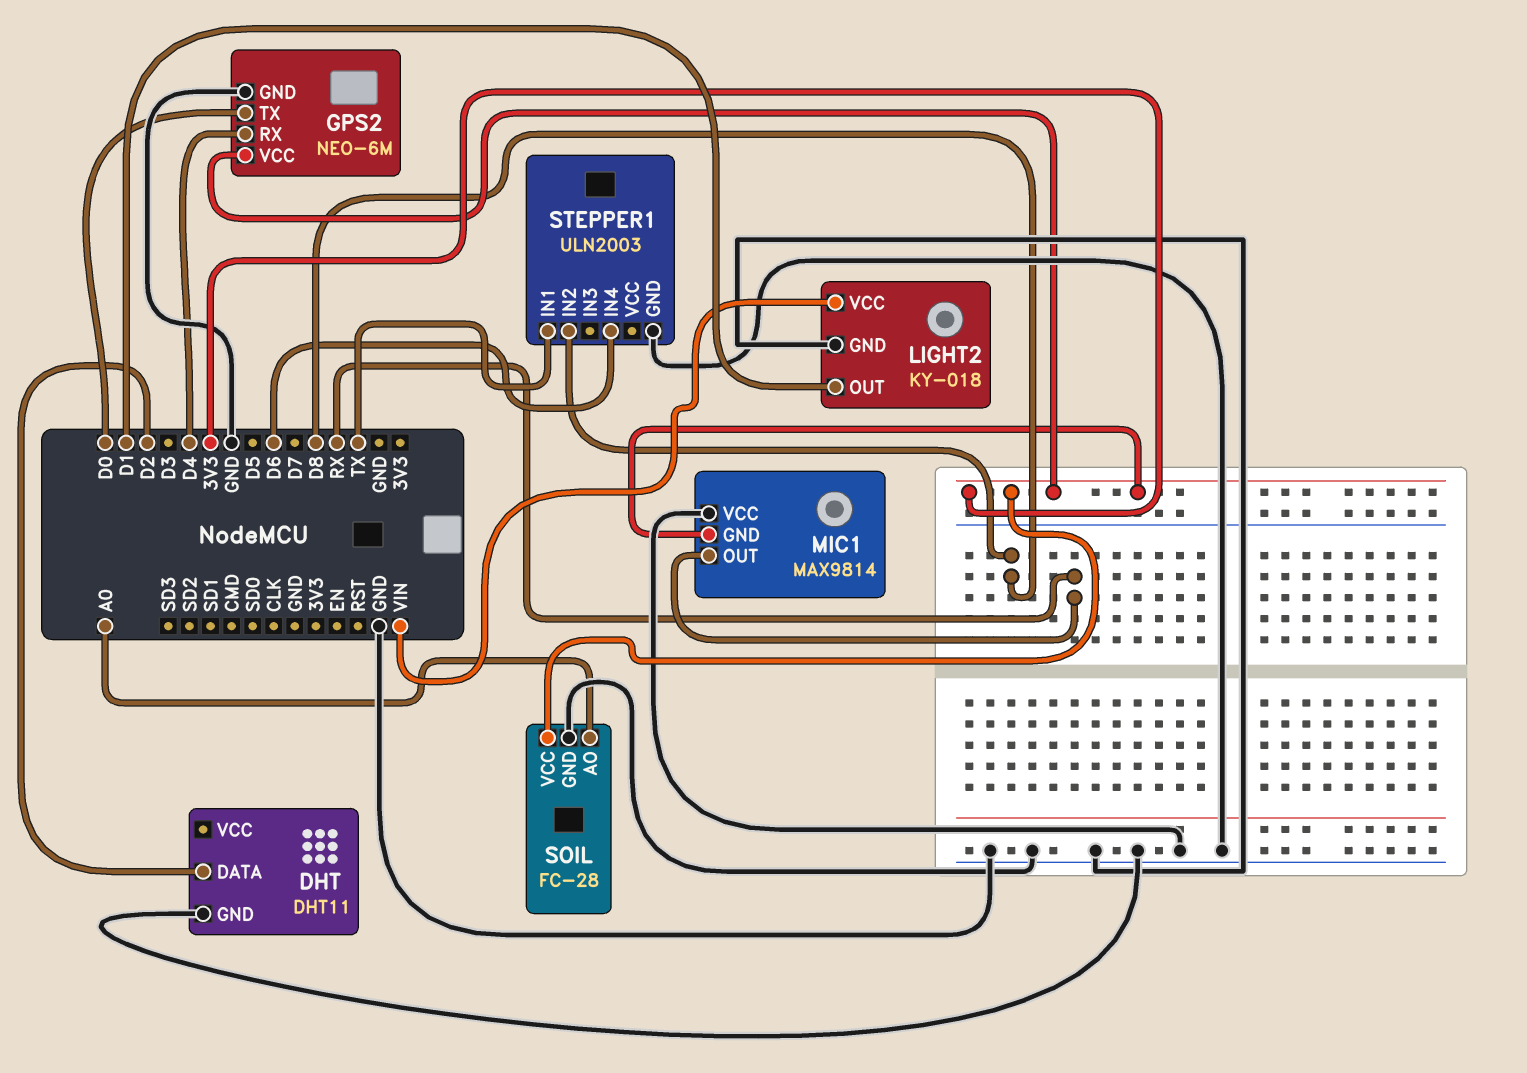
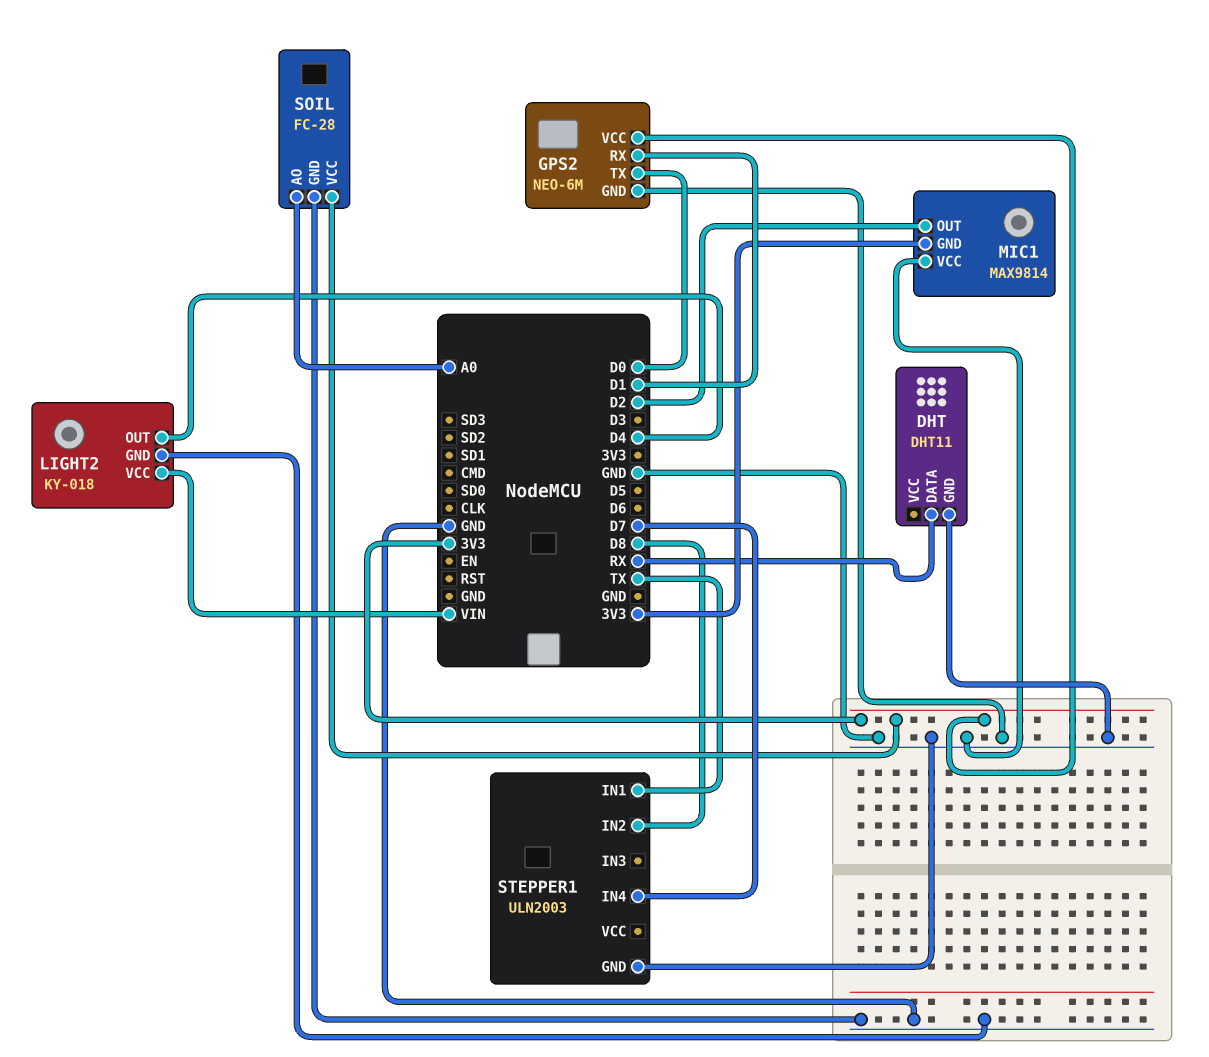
DHT pin DATA: D2 -> RX
GPS2 pin RX: D4 -> D1
LIGHT2 pin OUT: D1 -> D4
MIC1 pin OUT: RX -> D2
STEPPER1 pin IN4: D6 -> D7

